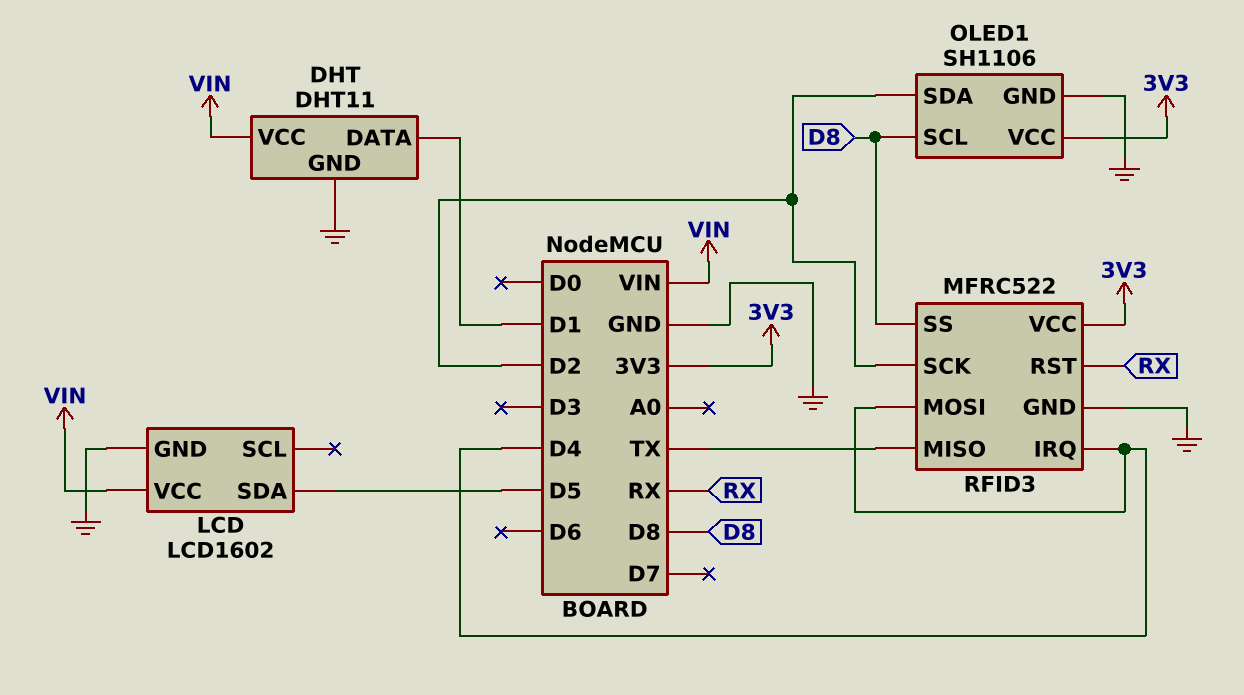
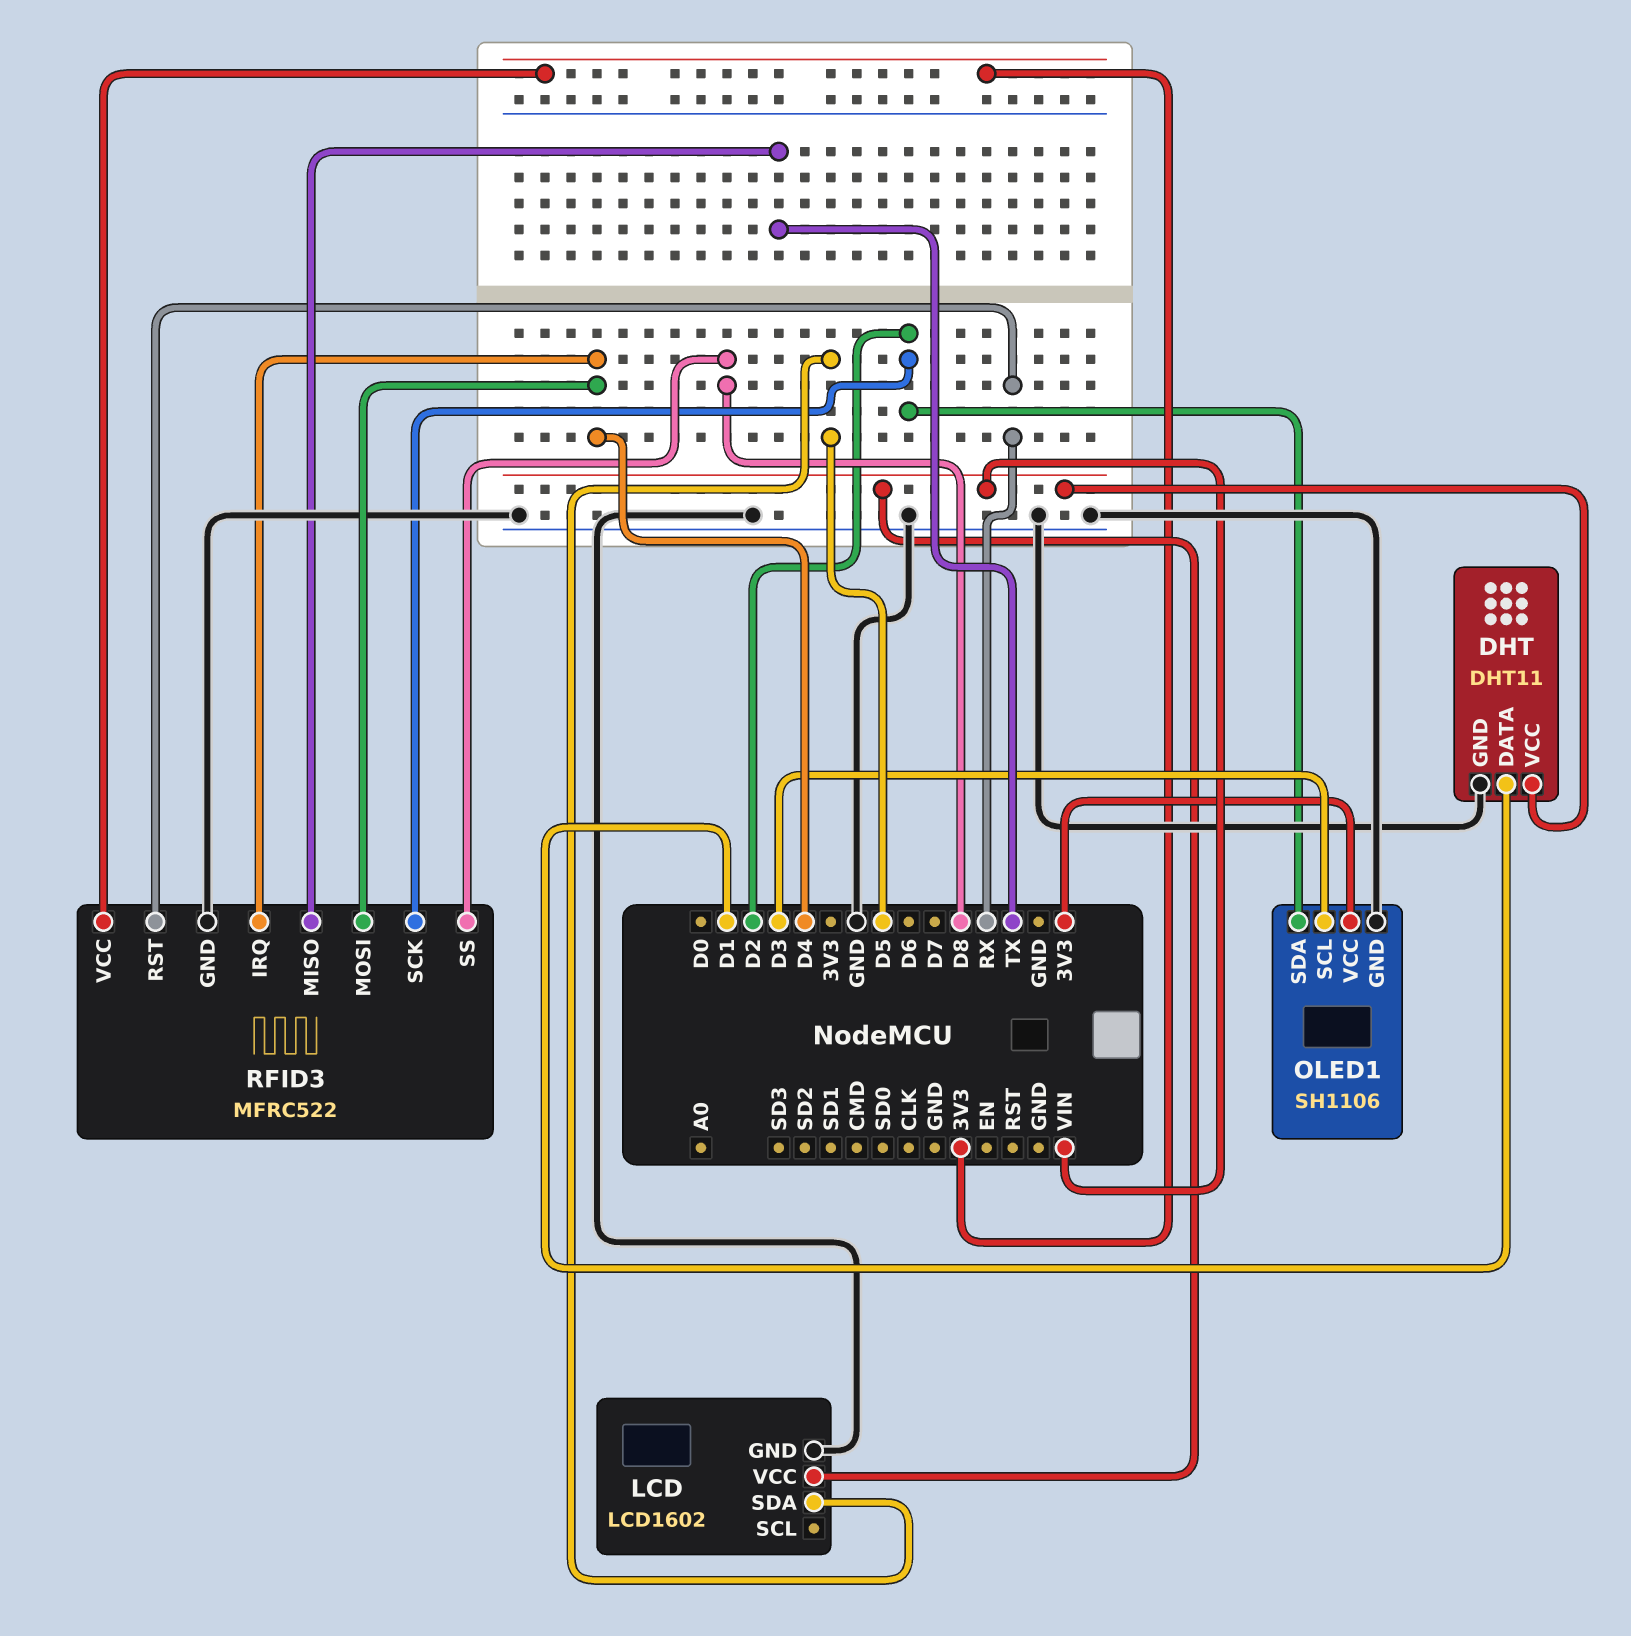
OLED1 pin SCL: D8 -> D3

